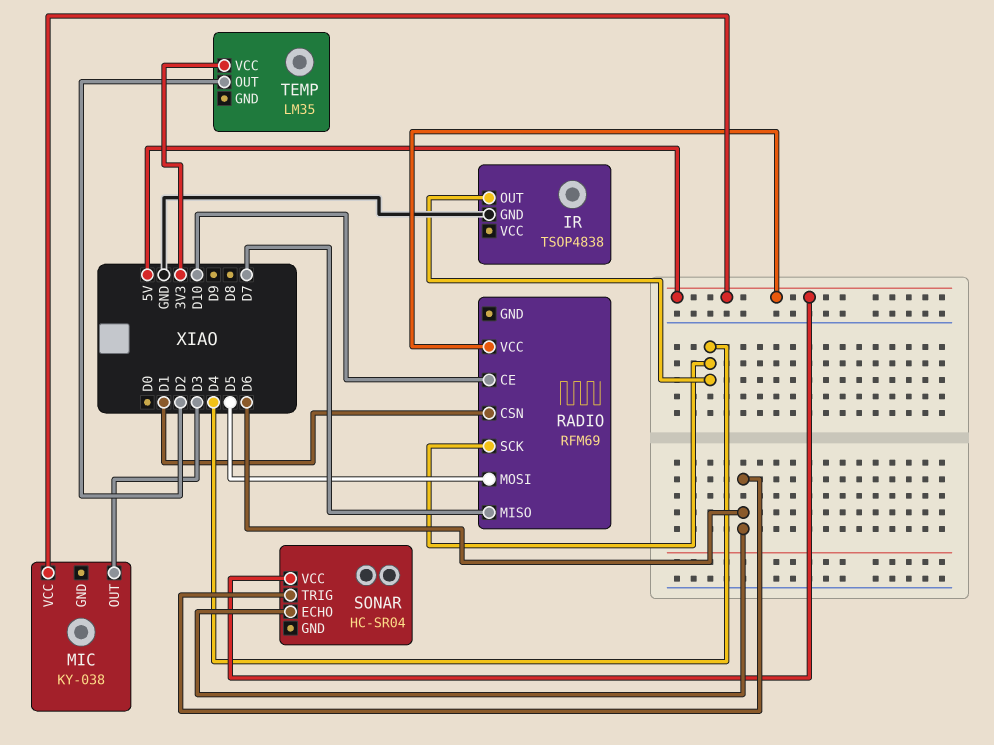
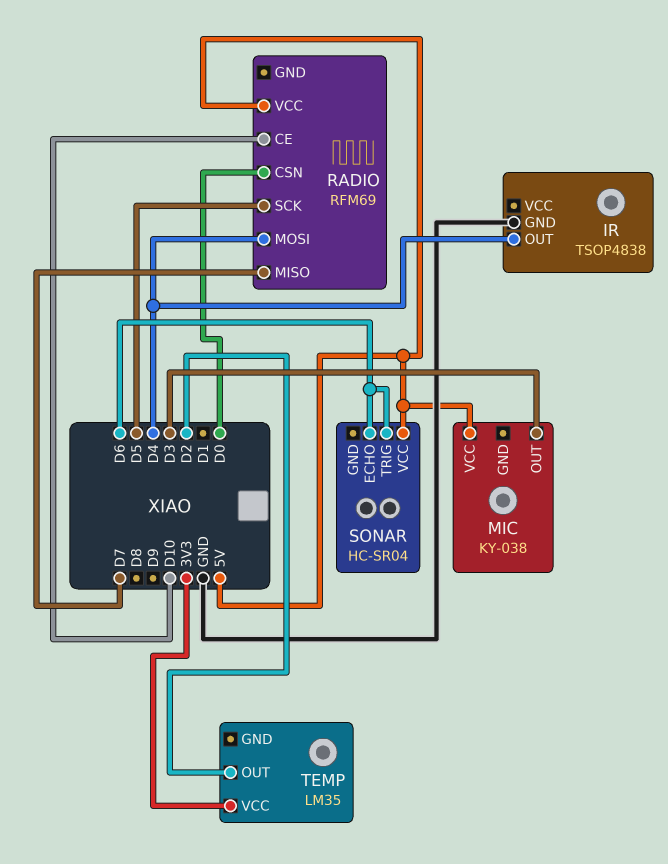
RADIO pin CSN: D1 -> D0
RADIO pin MOSI: D5 -> D4
RADIO pin SCK: D4 -> D5

